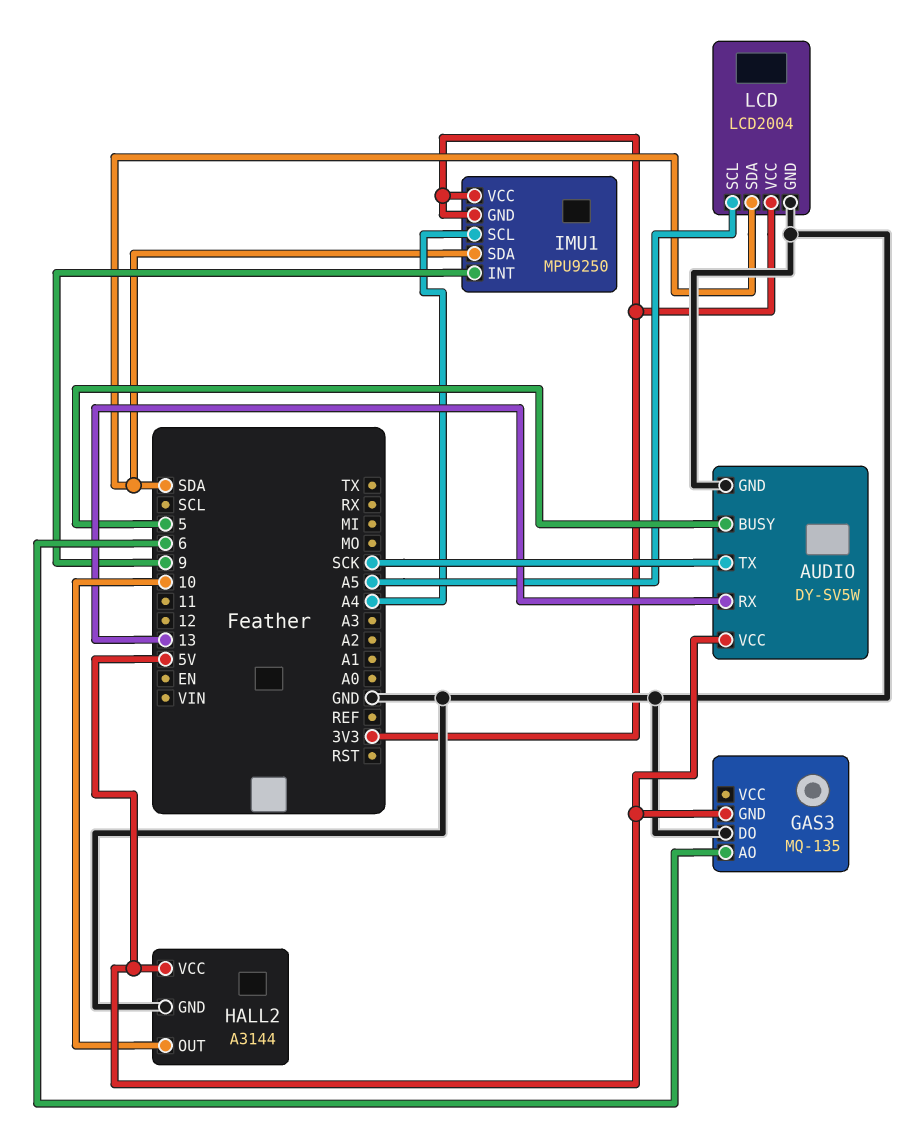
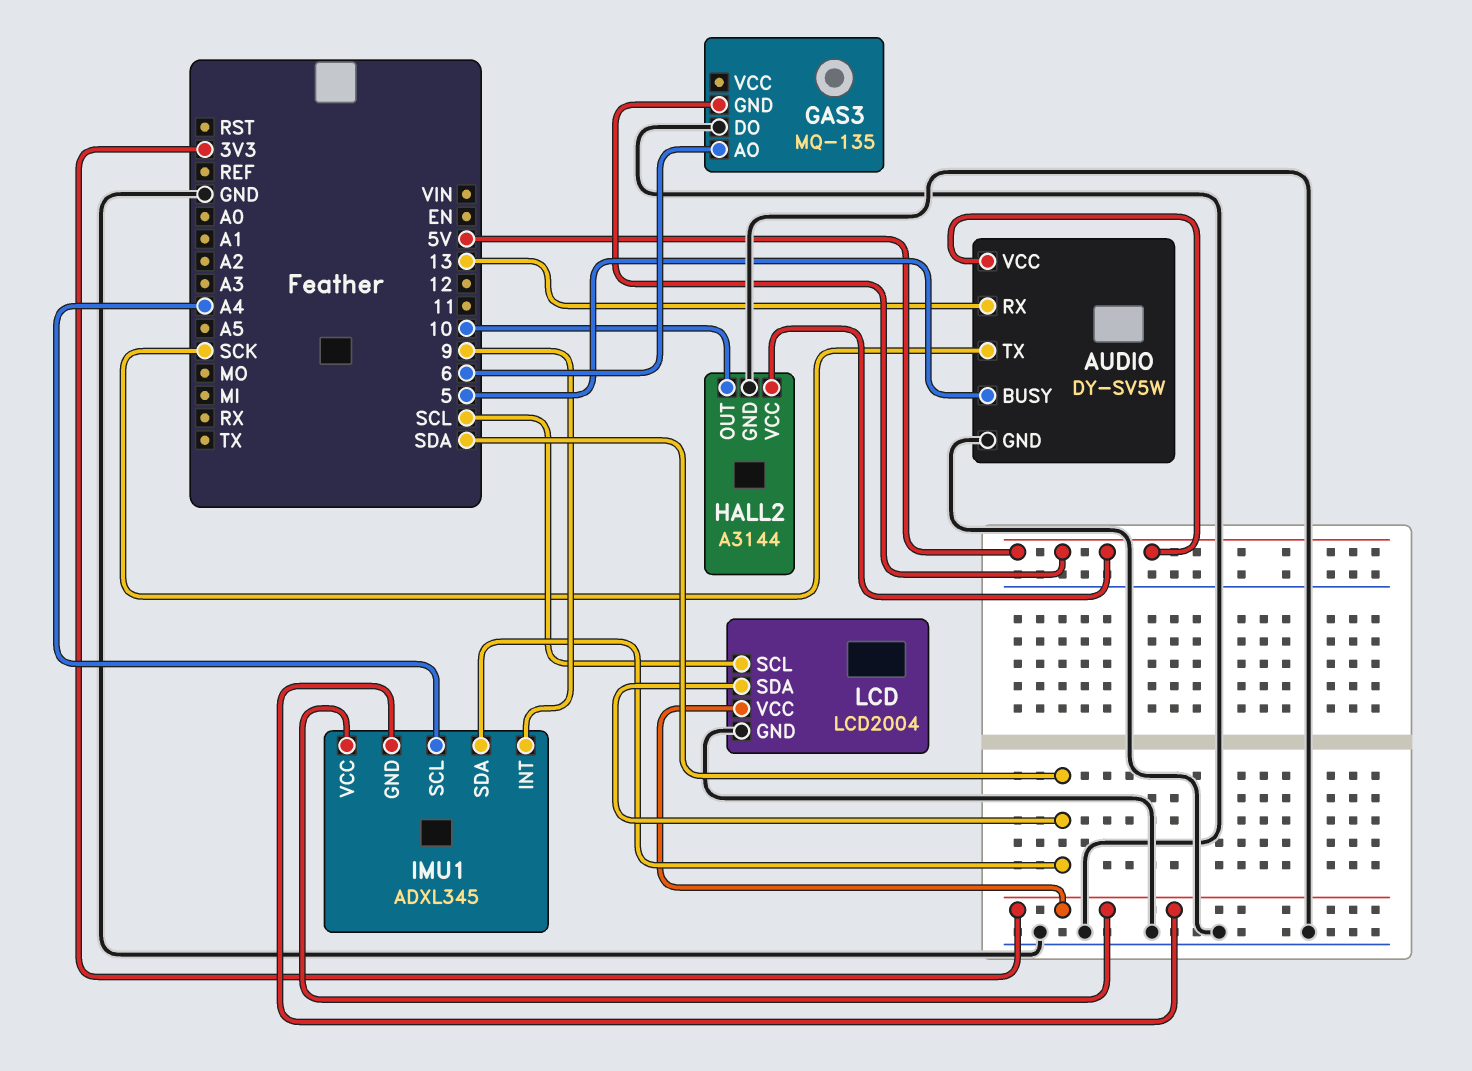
IMU1: MPU9250 -> ADXL345
LCD pin SCL: A5 -> SCL

